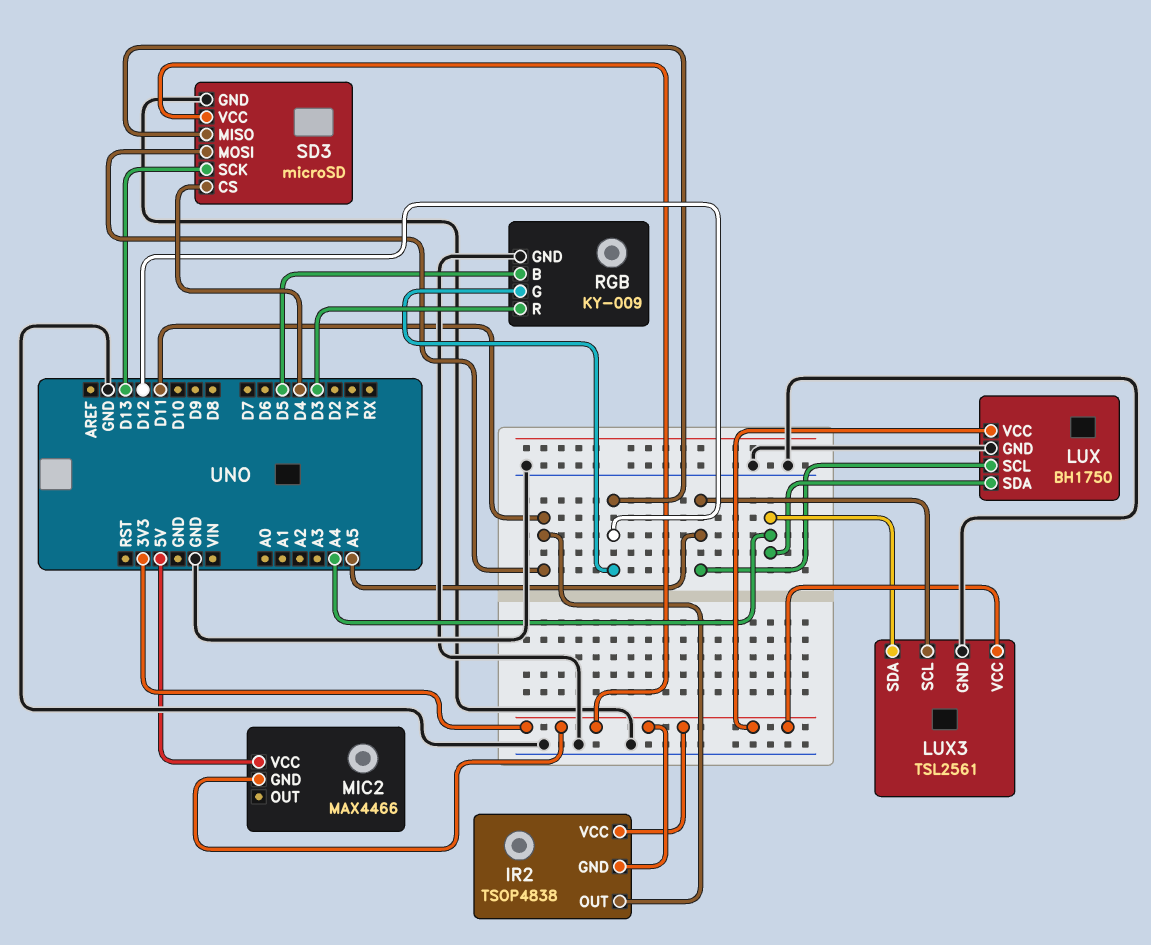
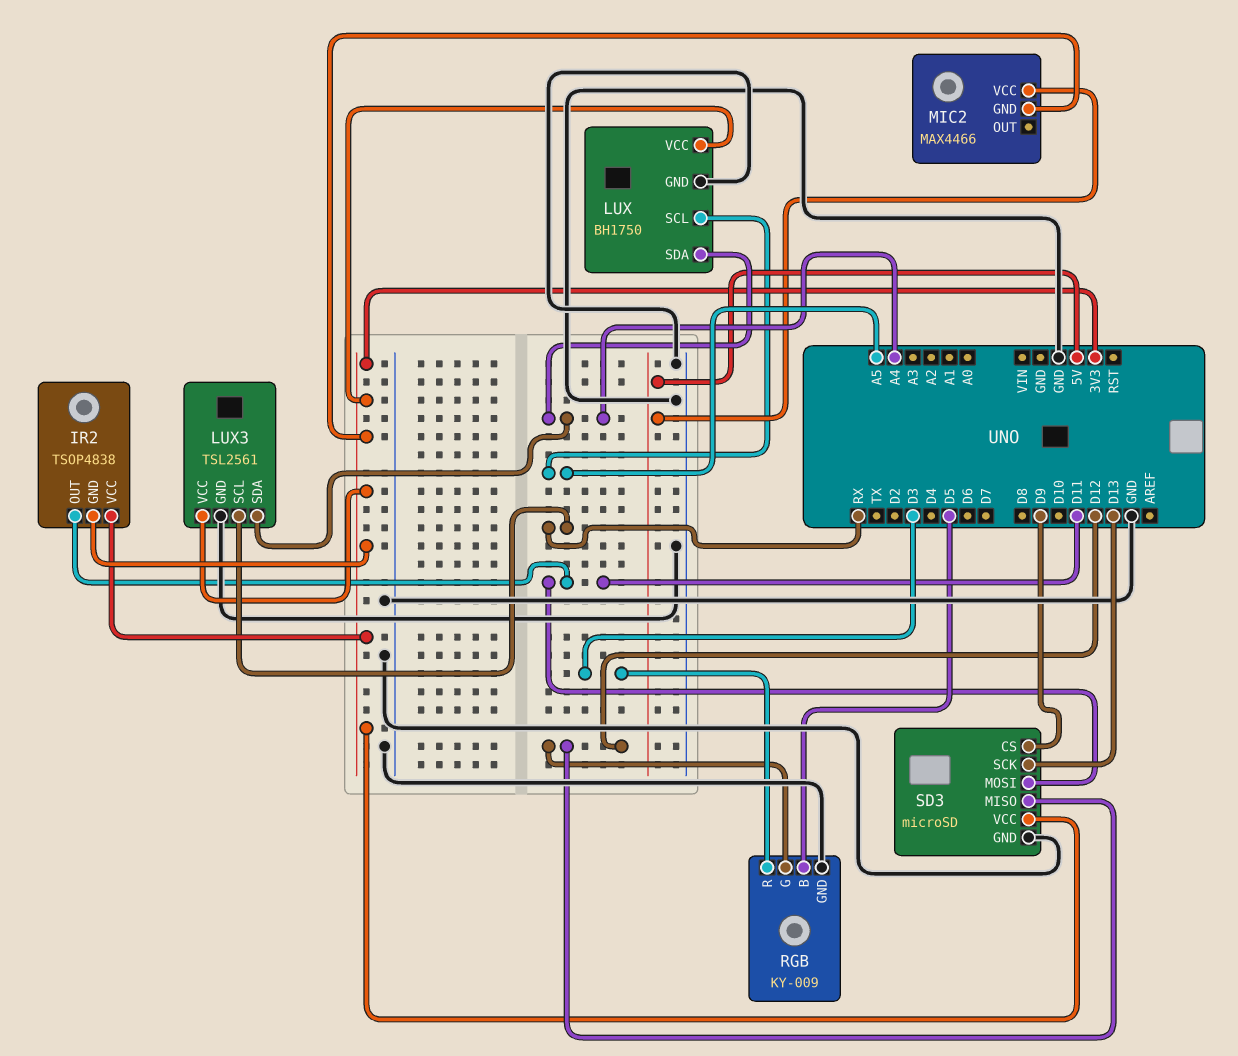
LUX3 pin SCL: A5 -> RX
SD3 pin CS: D4 -> D9

